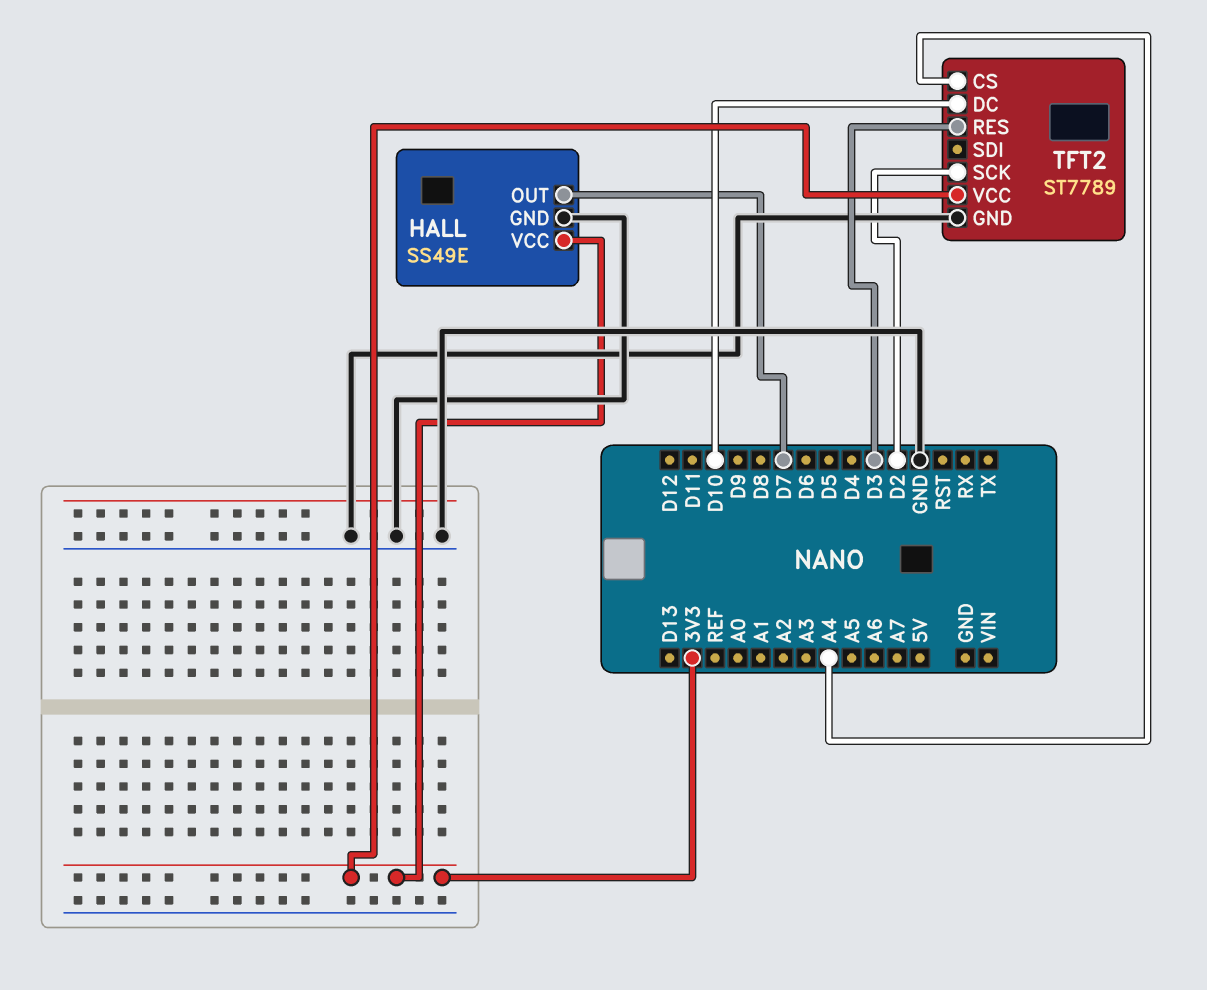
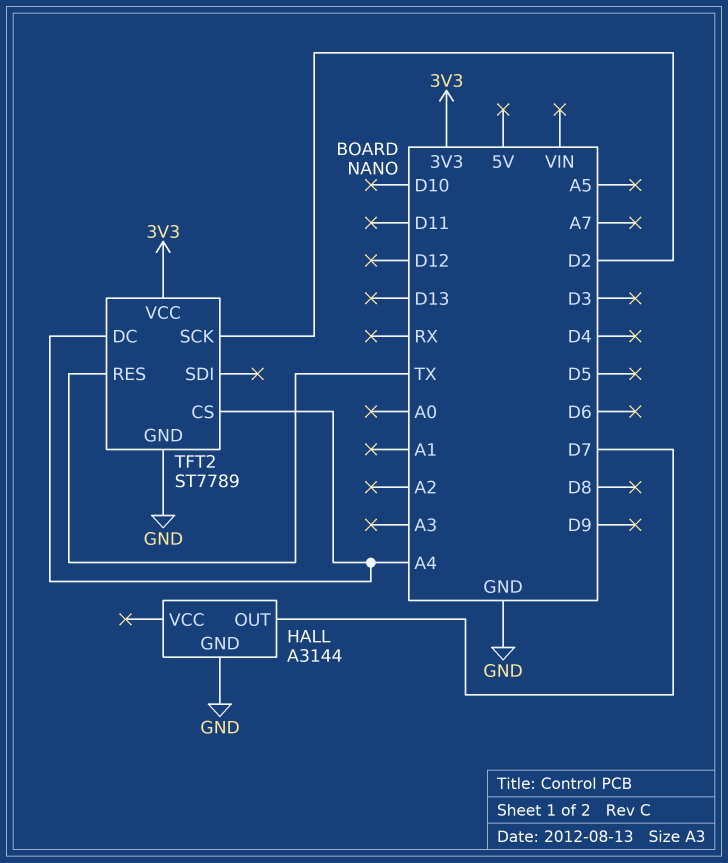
HALL: SS49E -> A3144
HALL pin VCC: 3V3 -> none
TFT2 pin DC: D10 -> A4
TFT2 pin RES: D3 -> TX

